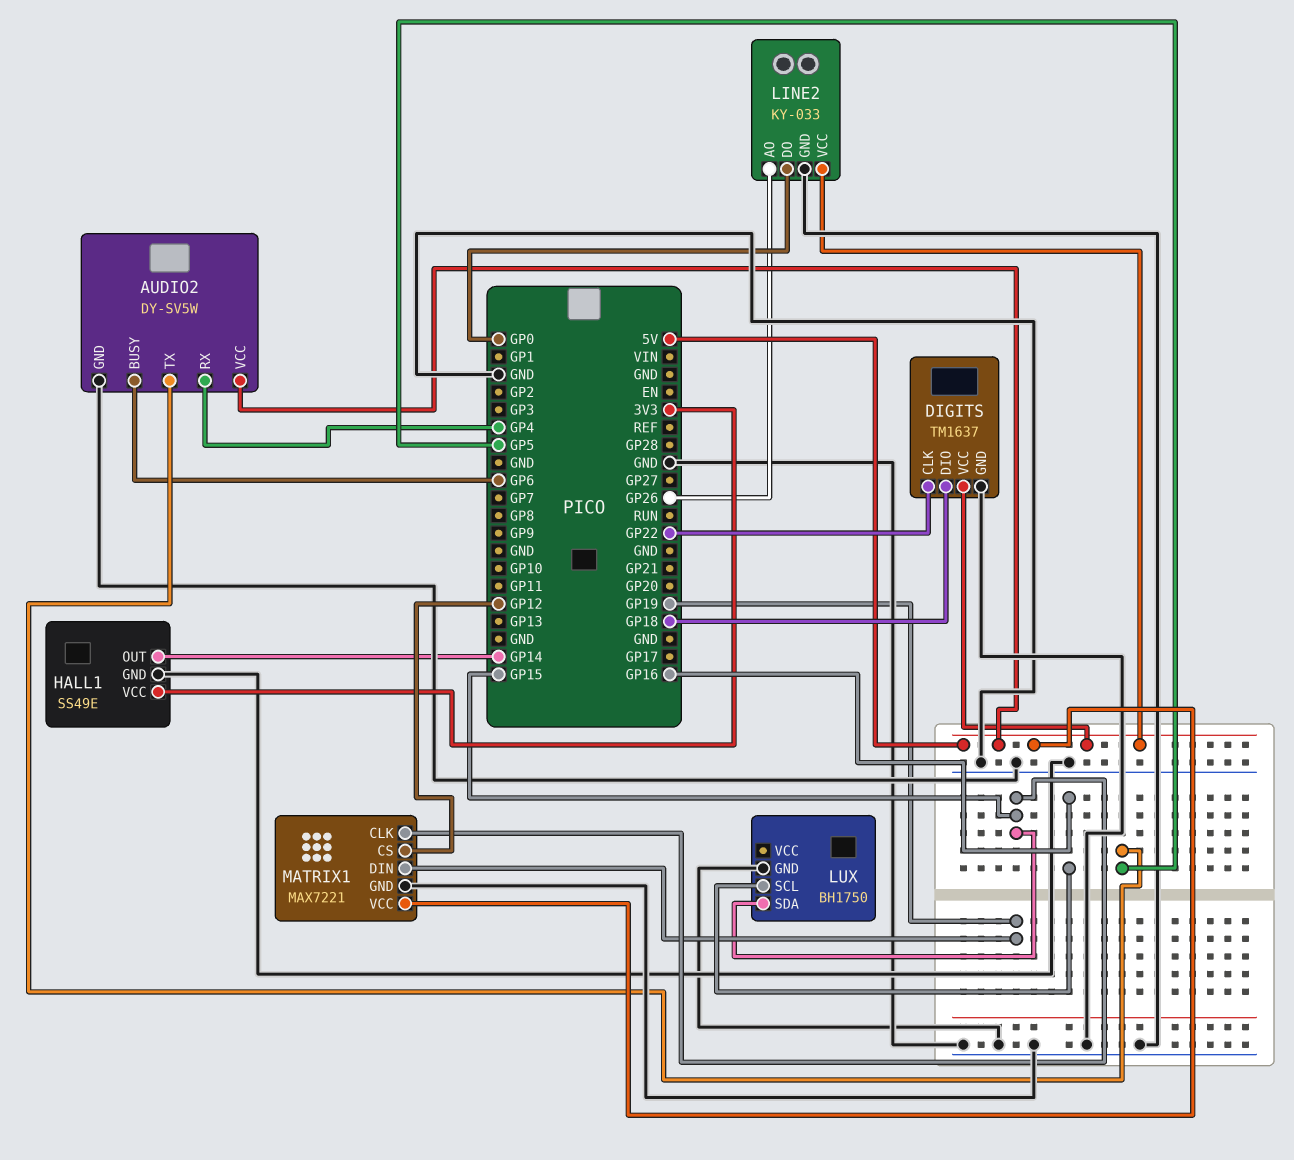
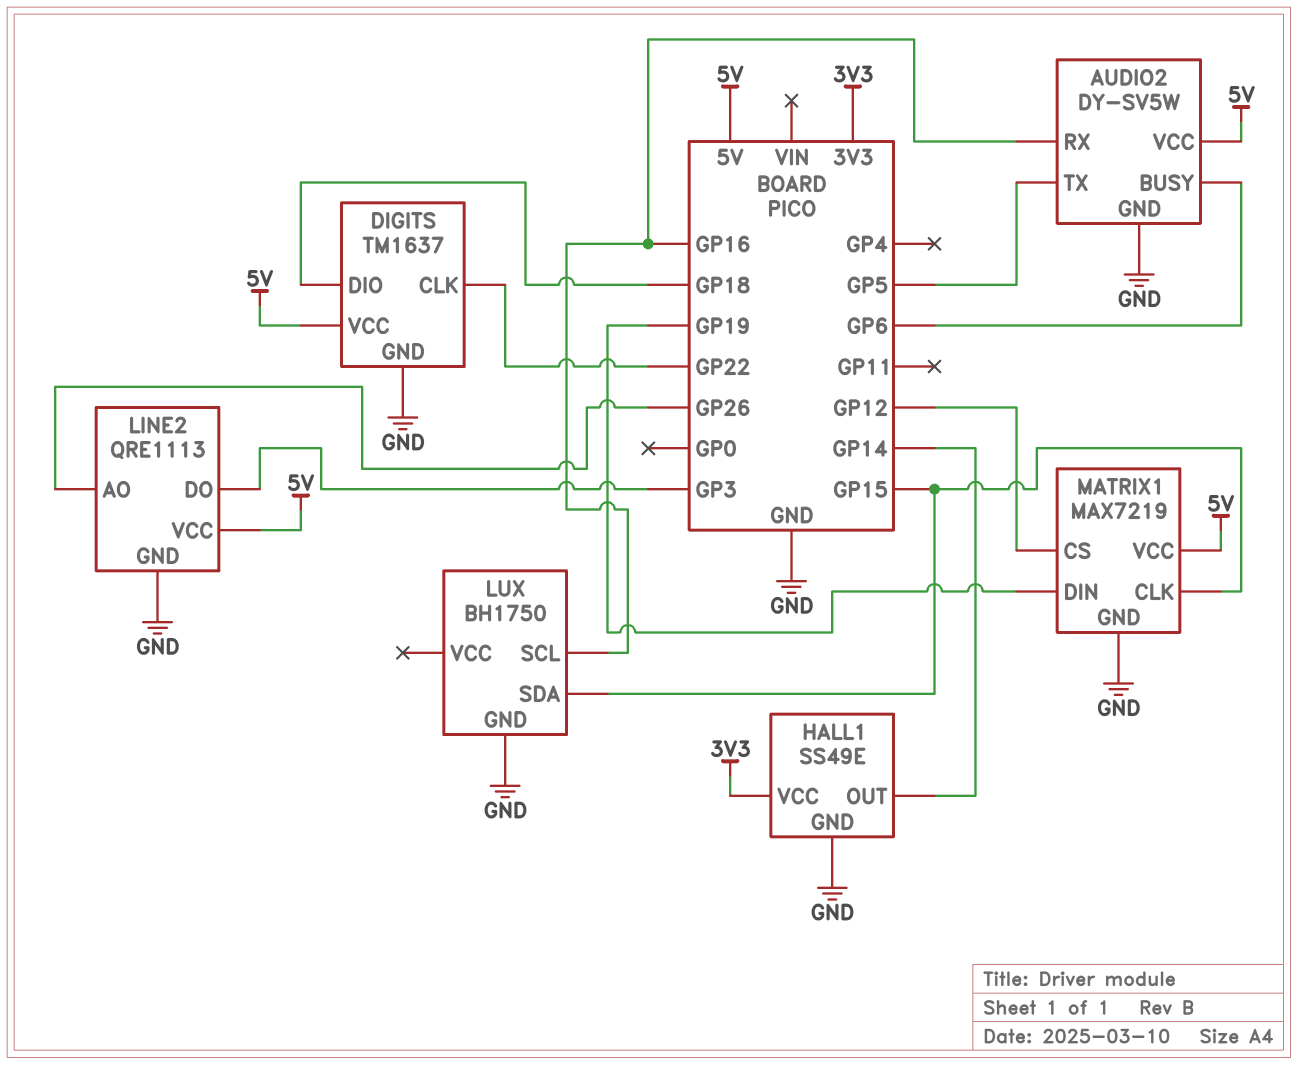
AUDIO2 pin RX: GP4 -> GP16
LINE2: KY-033 -> QRE1113
LINE2 pin DO: GP0 -> GP3
MATRIX1: MAX7221 -> MAX7219

